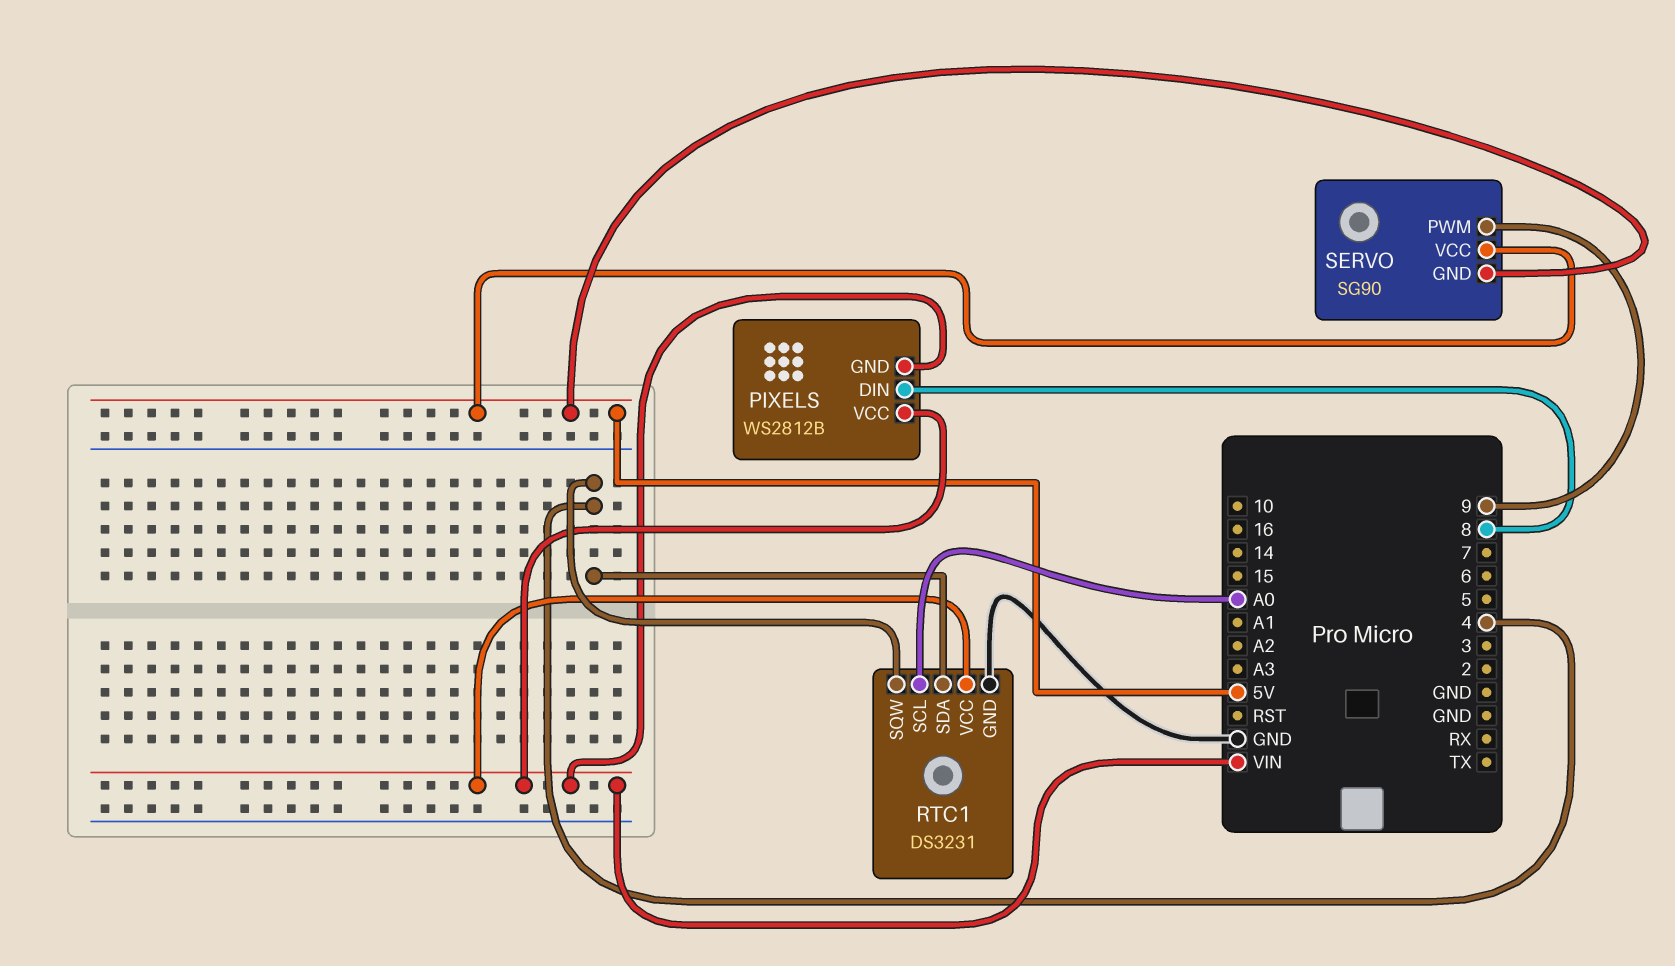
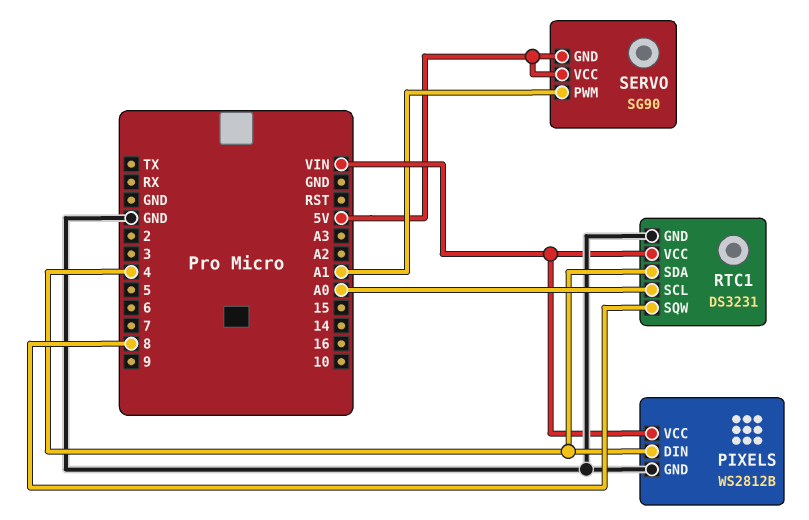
PIXELS pin DIN: 8 -> 4
PIXELS pin GND: VIN -> GND
RTC1 pin SQW: 4 -> 8
SERVO pin PWM: 9 -> A1

